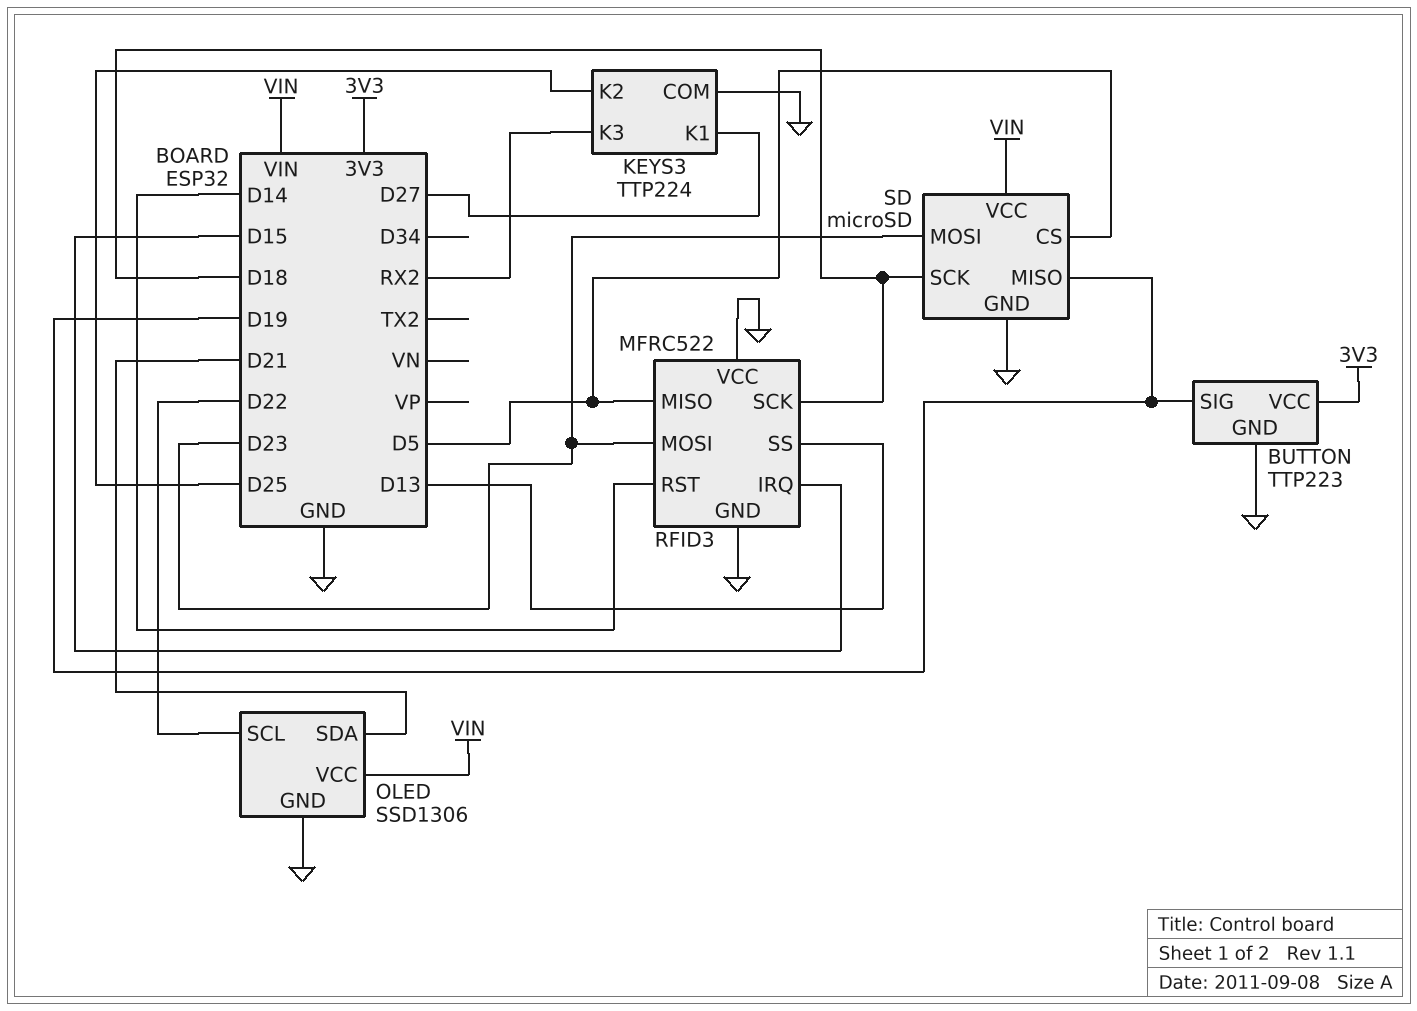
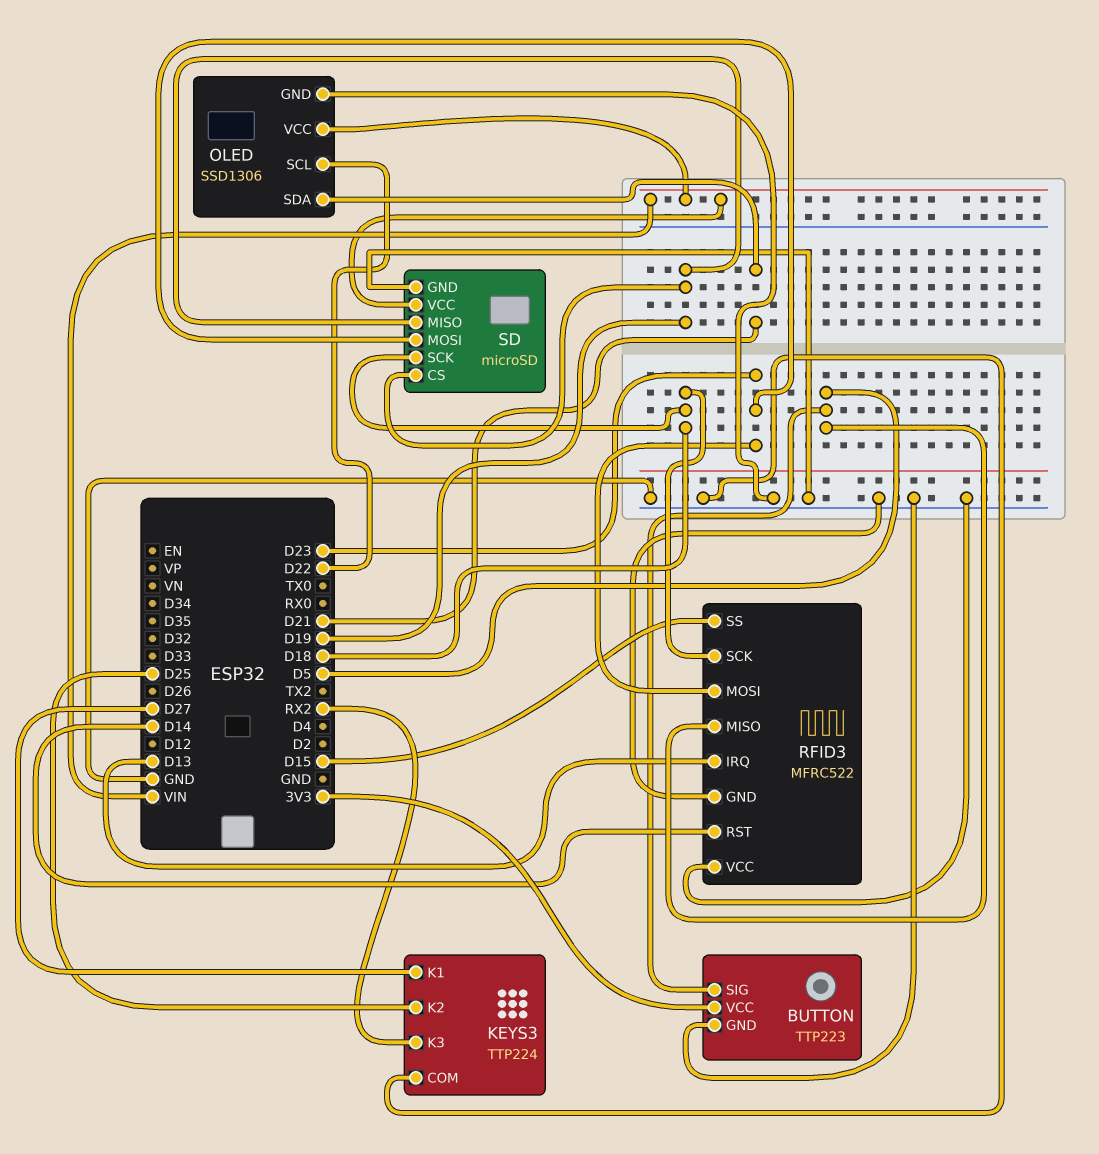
BUTTON pin SIG: D19 -> D5
RFID3 pin IRQ: D15 -> D13
RFID3 pin SS: D13 -> D15
SD pin CS: D5 -> D19

